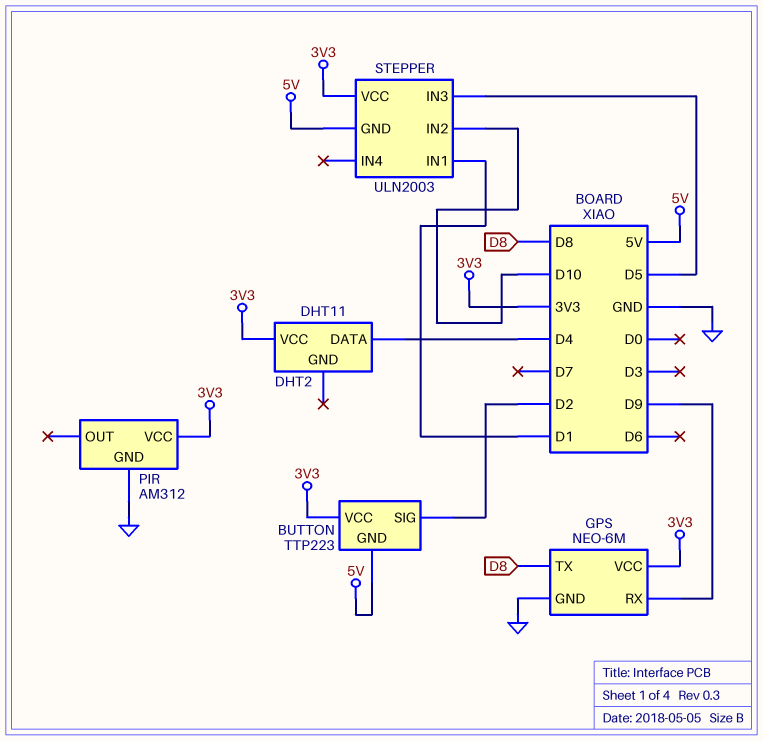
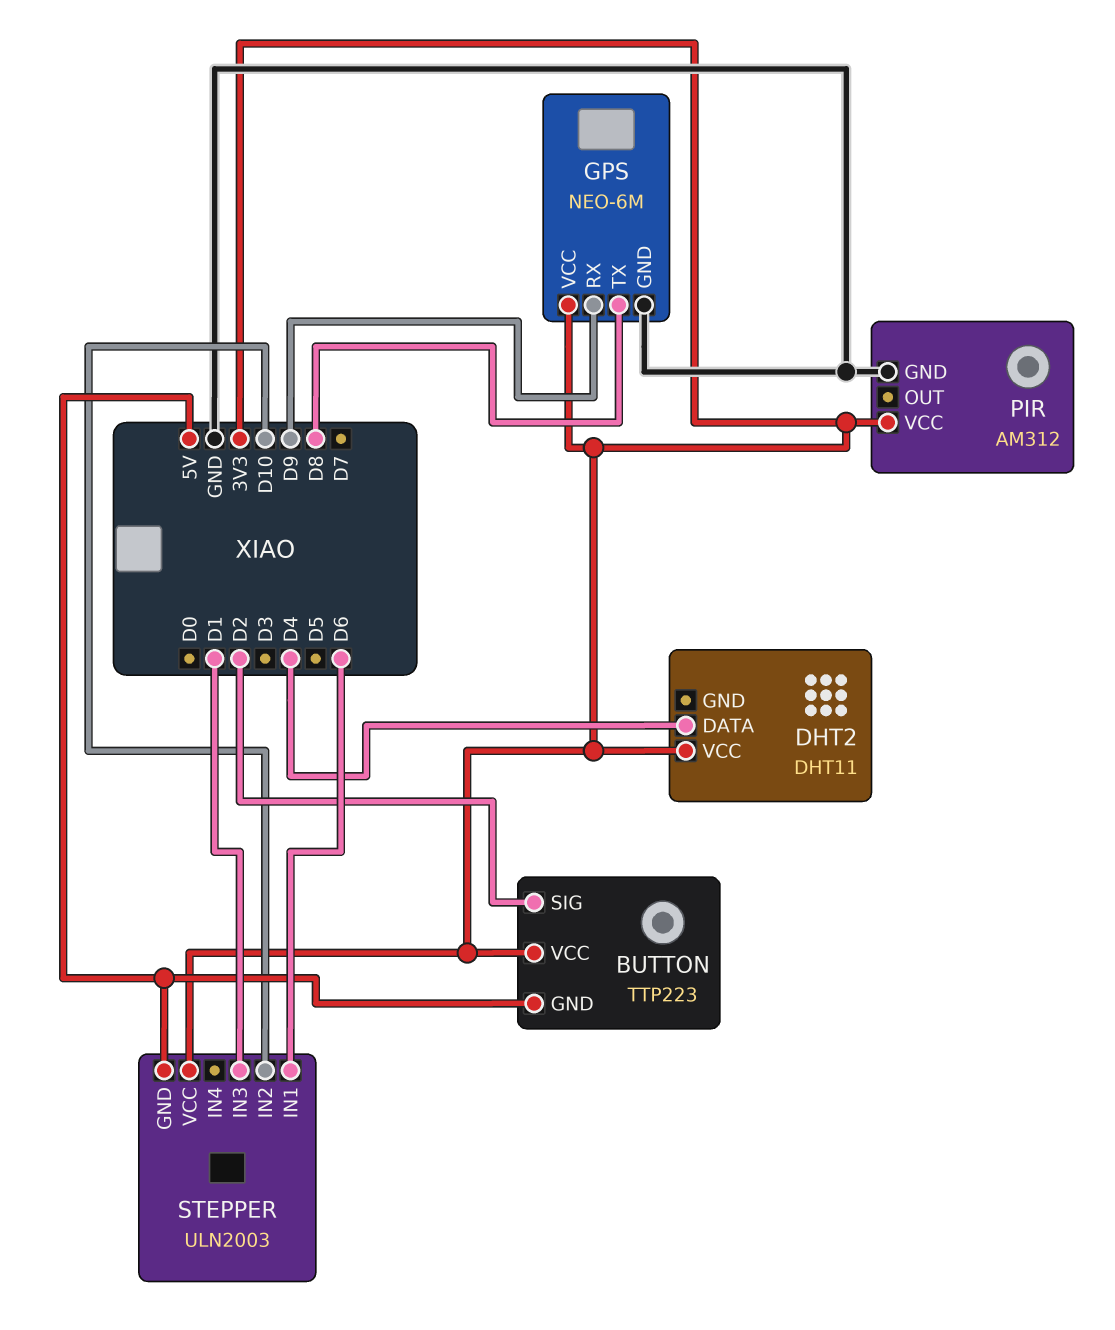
STEPPER pin IN1: D1 -> D6
STEPPER pin IN3: D5 -> D1

